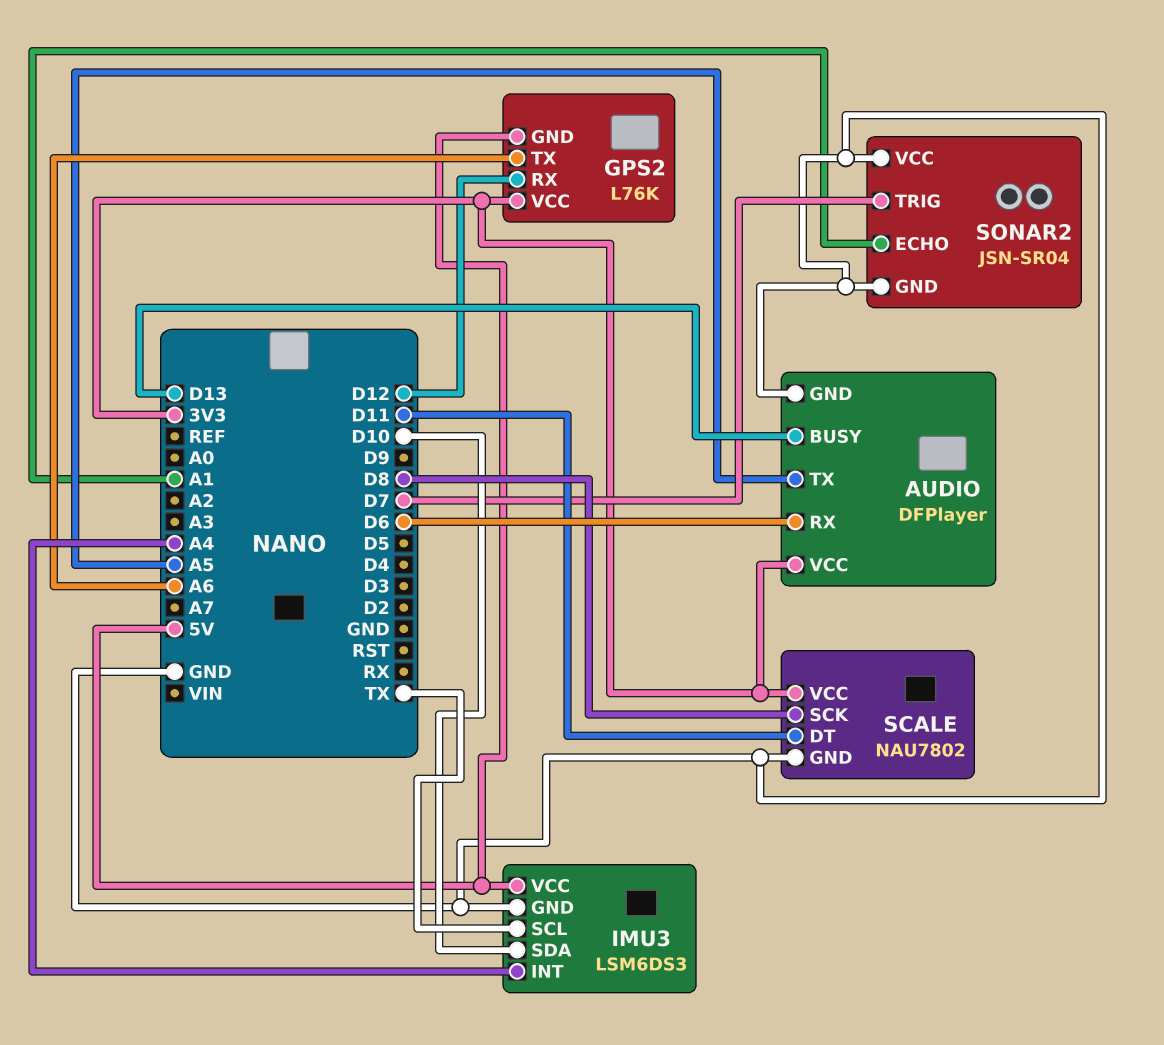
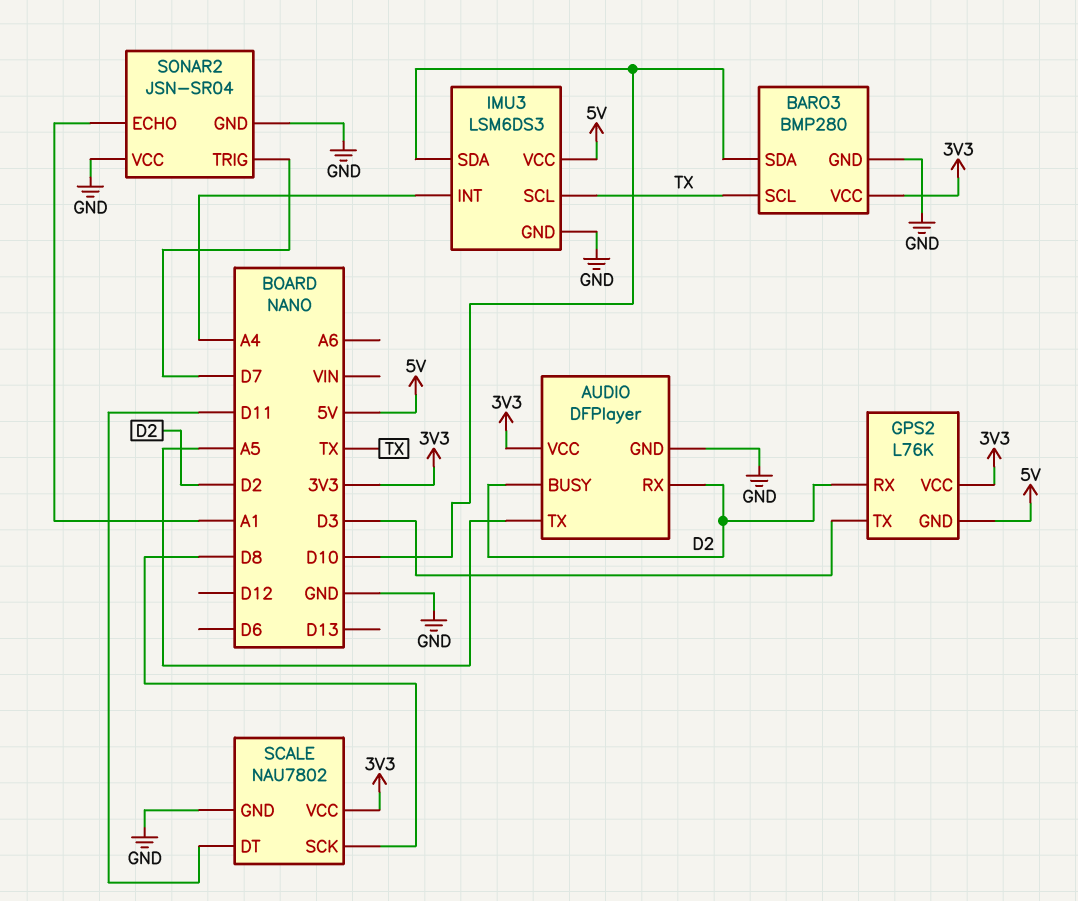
AUDIO pin BUSY: D13 -> D2
AUDIO pin RX: D6 -> D2
BARO3: none -> BMP280
BARO3 pin GND: none -> GND
BARO3 pin SCL: none -> TX
BARO3 pin SDA: none -> D10
BARO3 pin VCC: none -> 3V3
GPS2 pin RX: D12 -> D2
GPS2 pin TX: A6 -> D3

